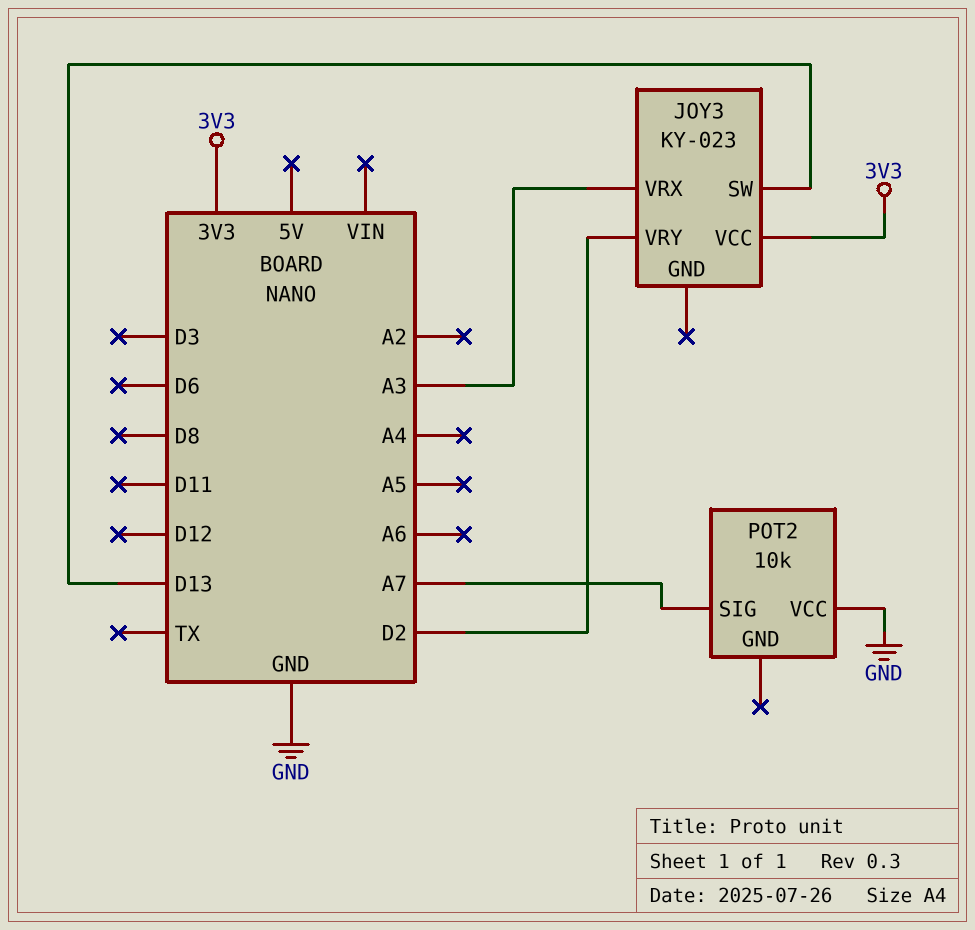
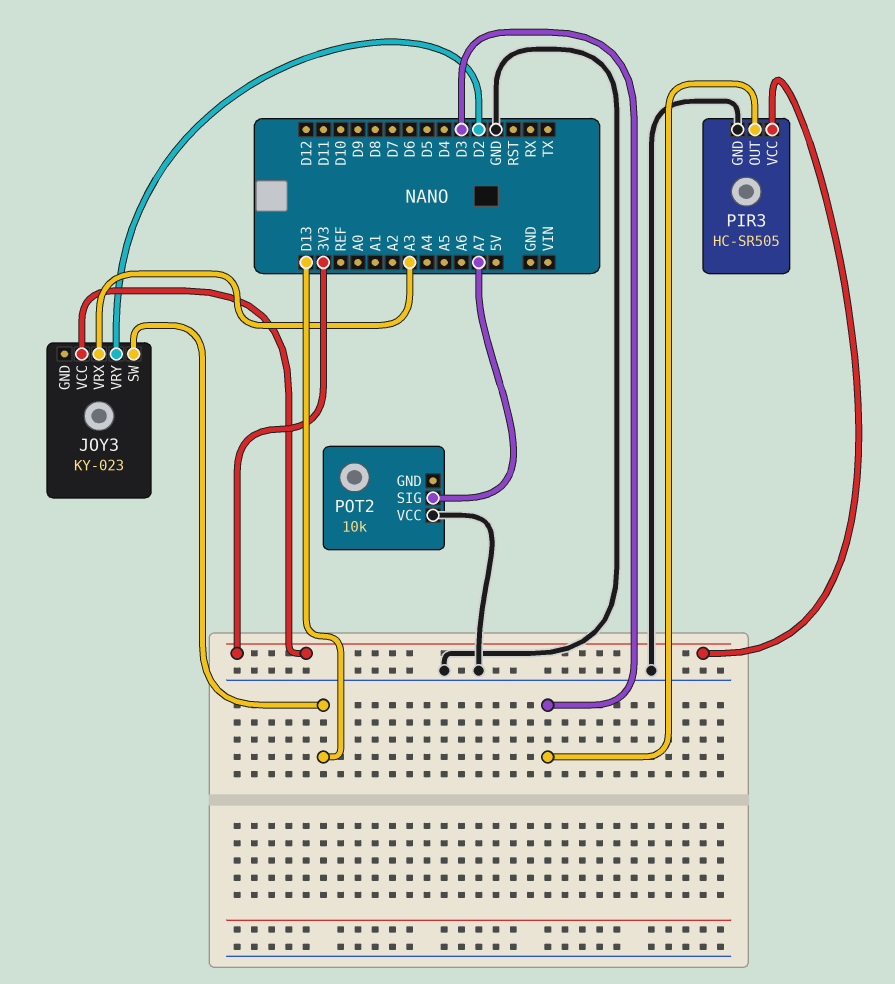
PIR3: none -> HC-SR505
PIR3 pin GND: none -> GND
PIR3 pin OUT: none -> D3
PIR3 pin VCC: none -> 3V3

